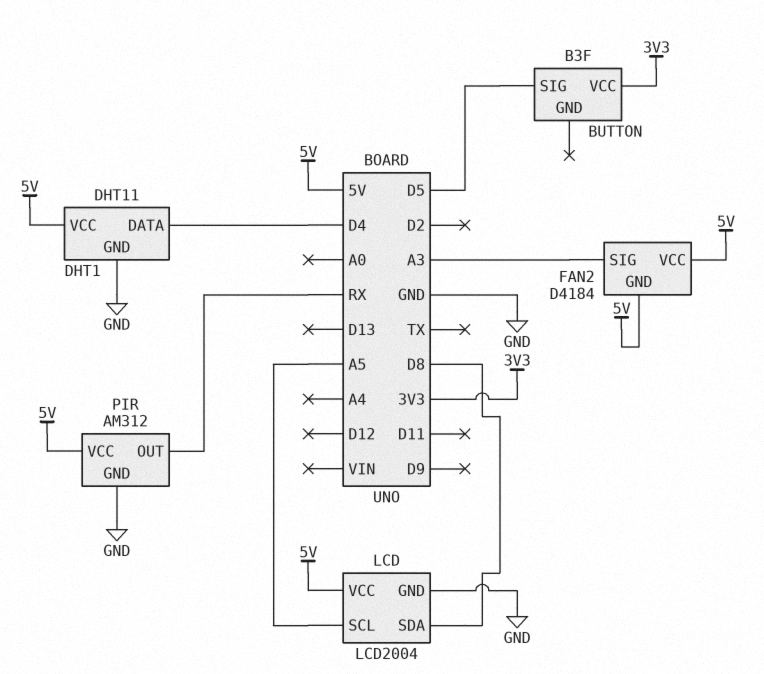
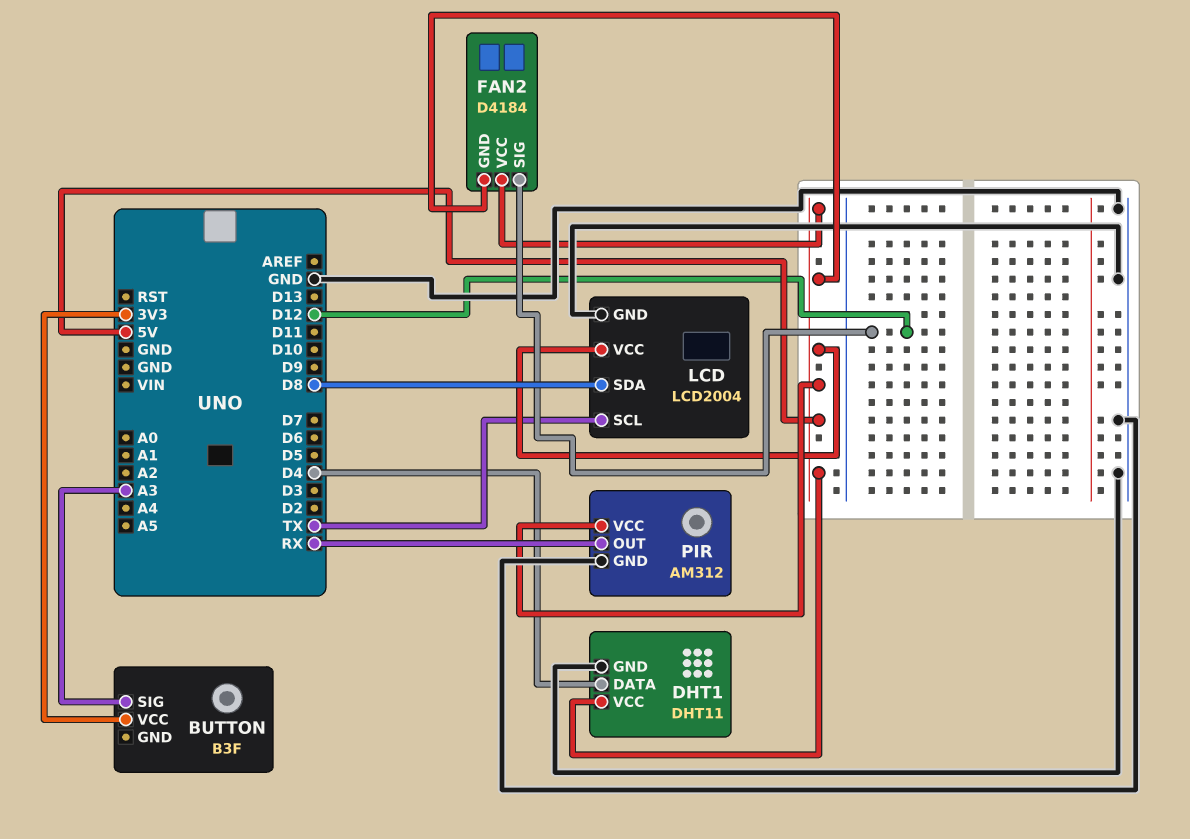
BUTTON pin SIG: D5 -> A3
FAN2 pin SIG: A3 -> D12
LCD pin SCL: A5 -> TX

